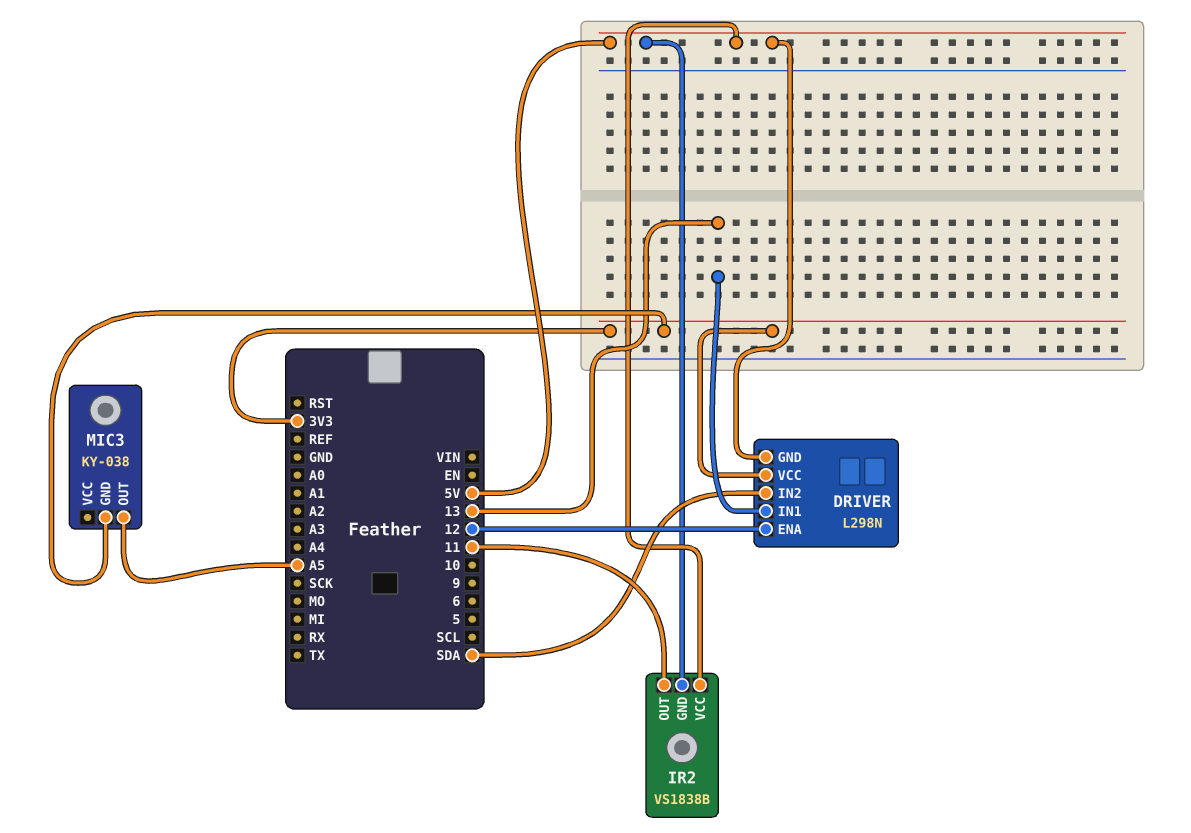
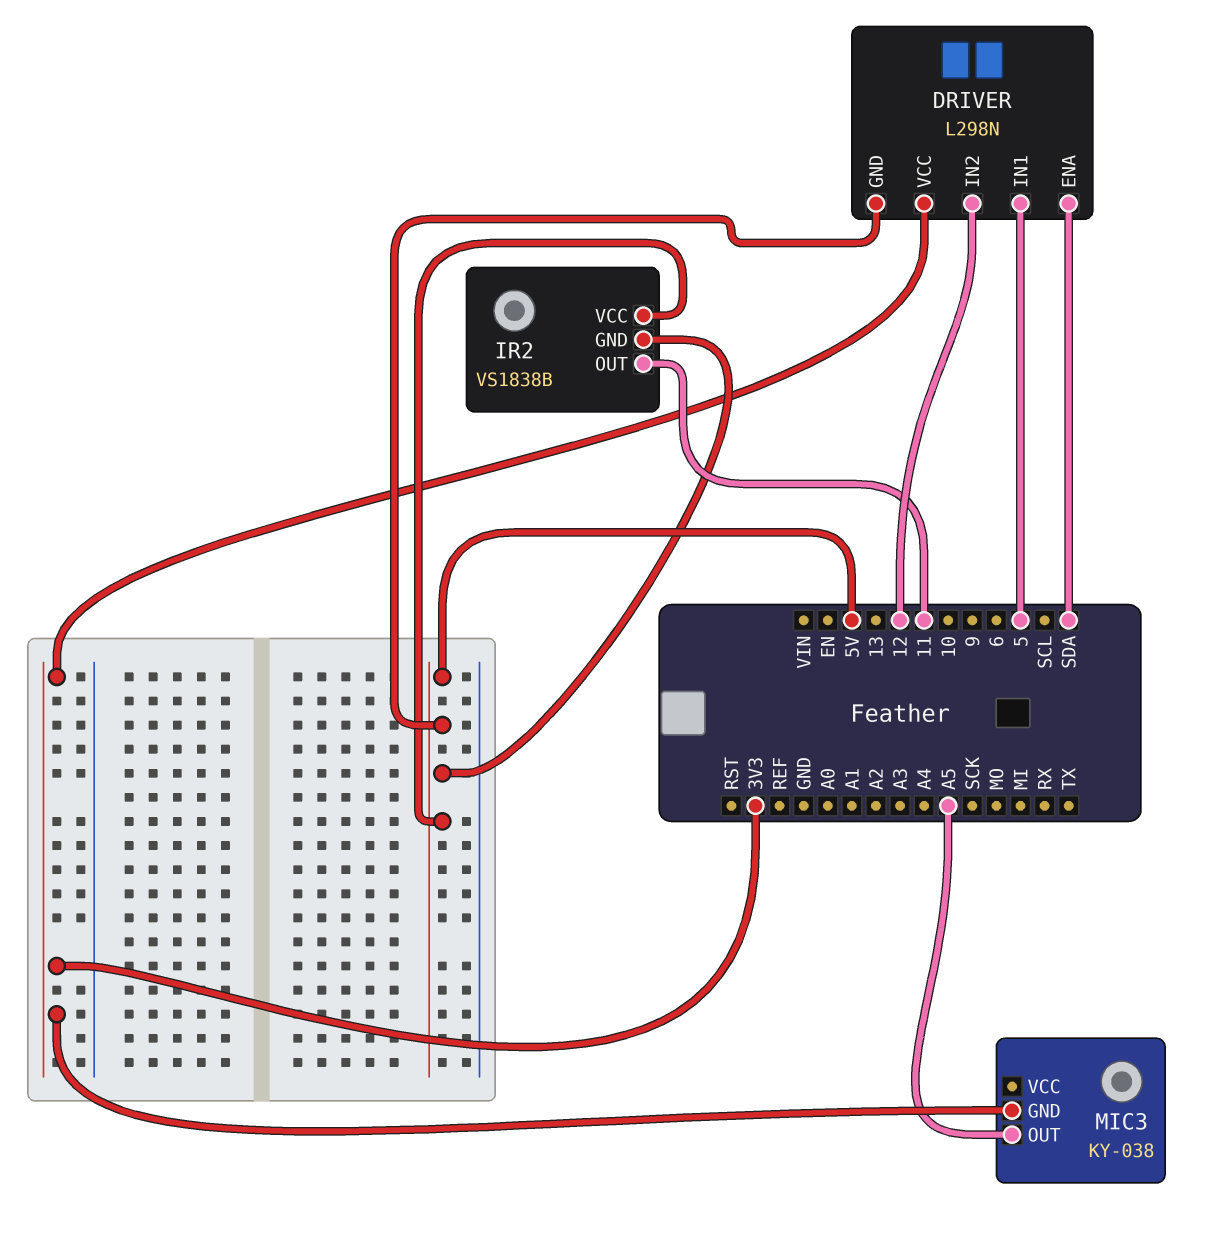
DRIVER pin ENA: 12 -> SDA
DRIVER pin IN1: 13 -> 5
DRIVER pin IN2: SDA -> 12

